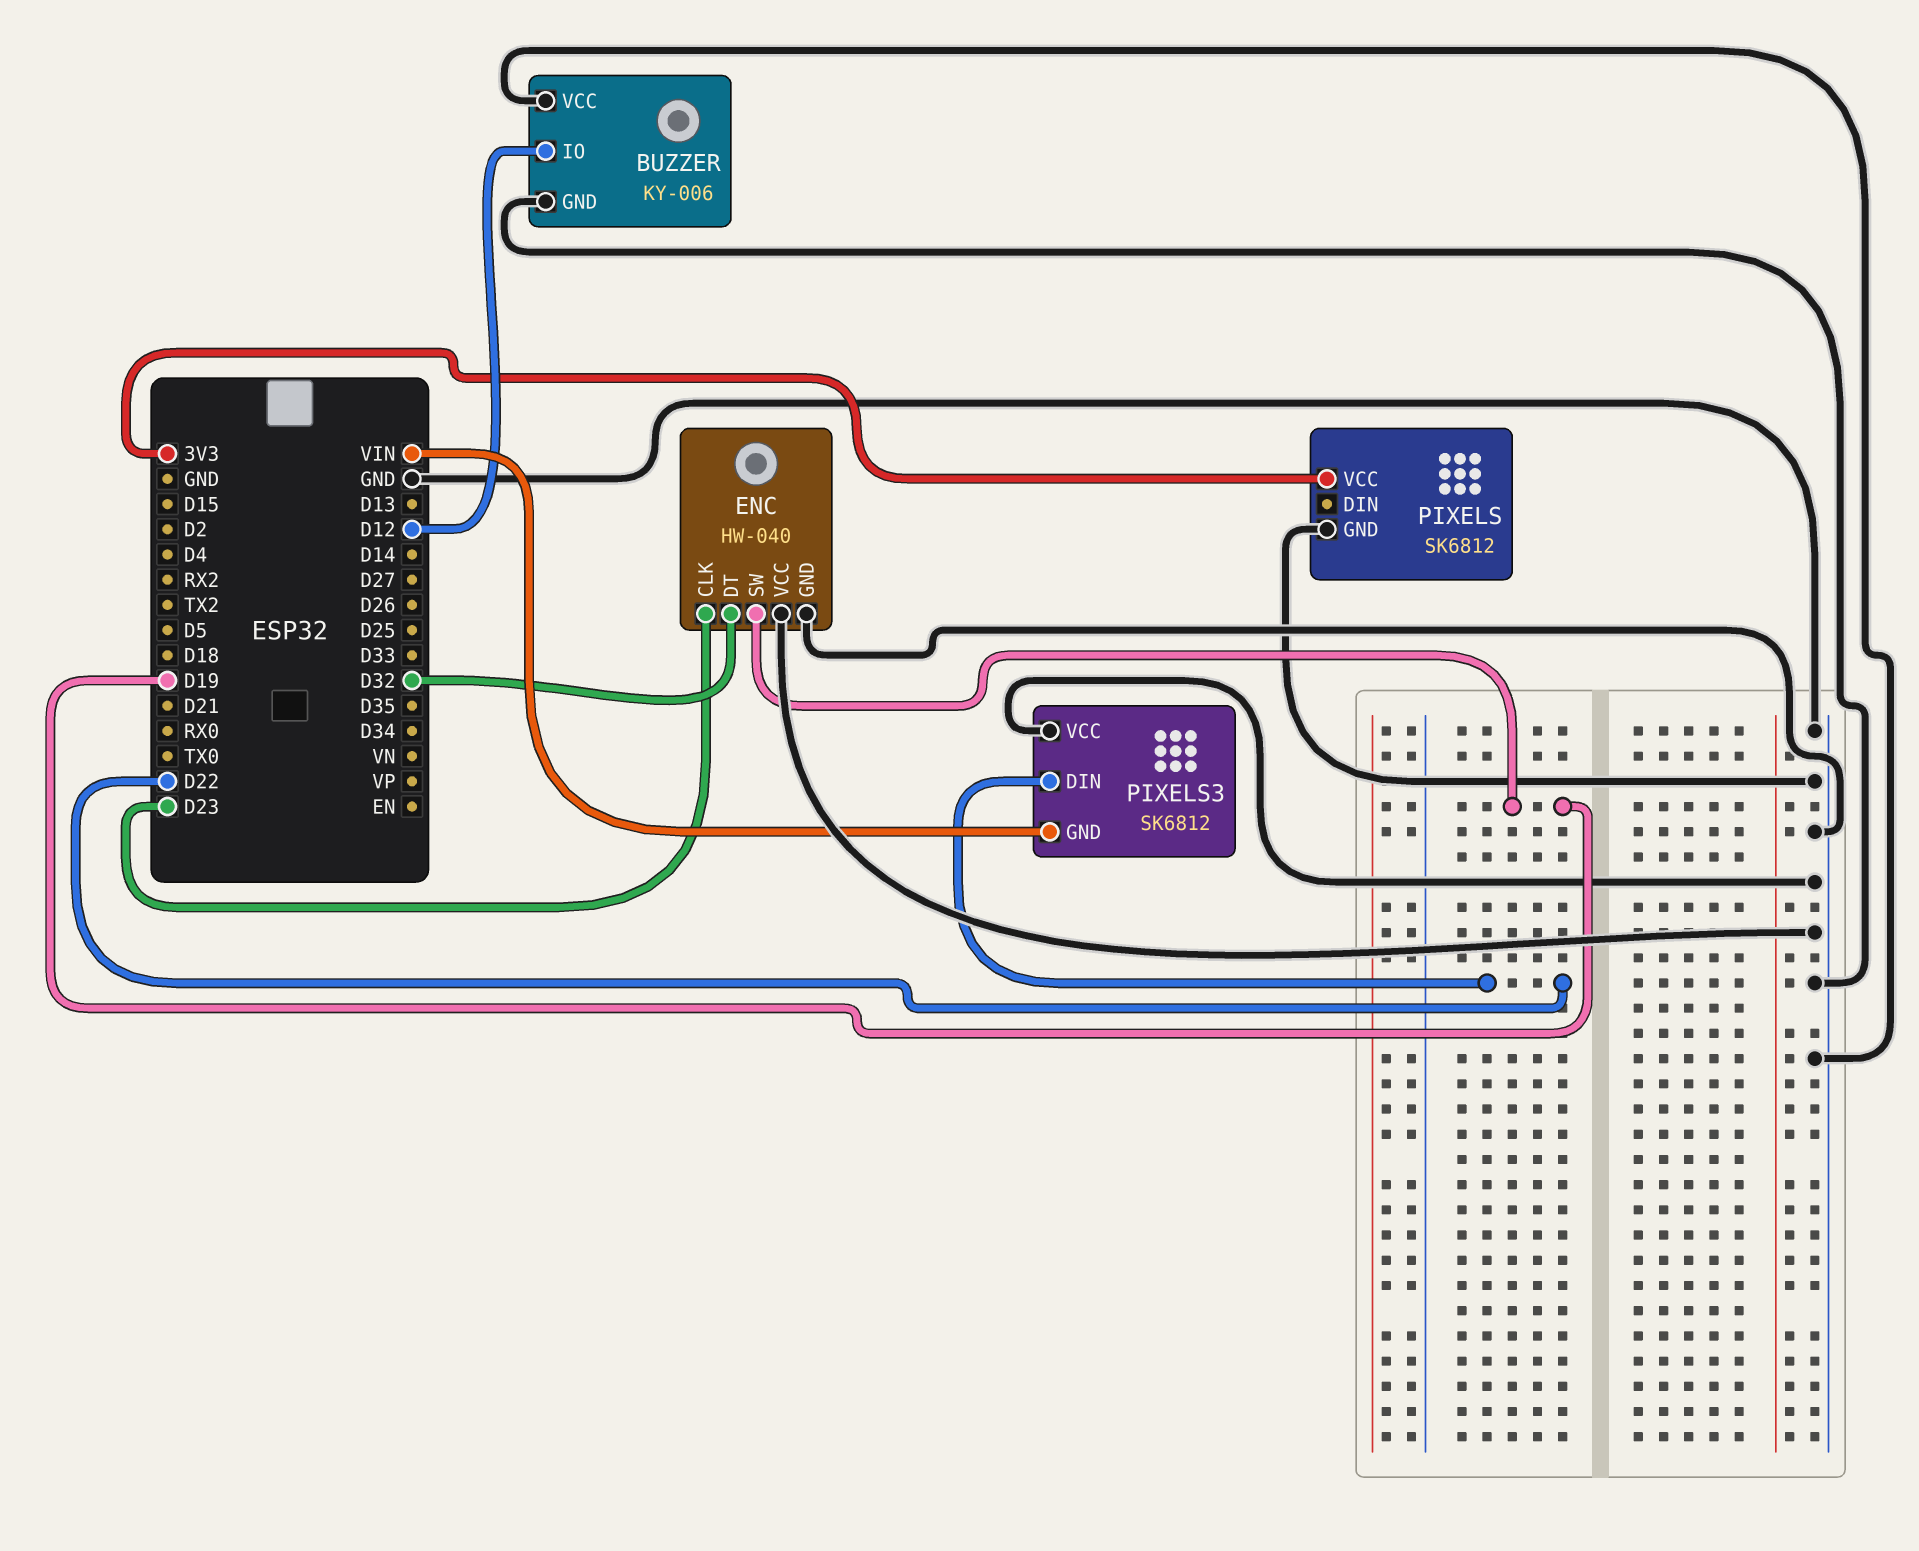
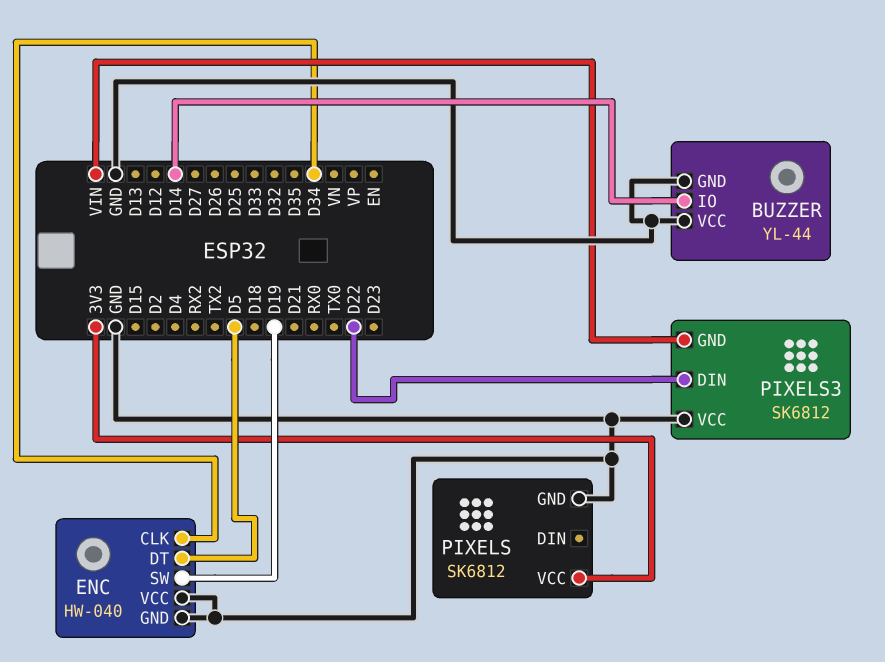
BUZZER: KY-006 -> YL-44
BUZZER pin IO: D12 -> D14
ENC pin CLK: D23 -> D34
ENC pin DT: D32 -> D5

